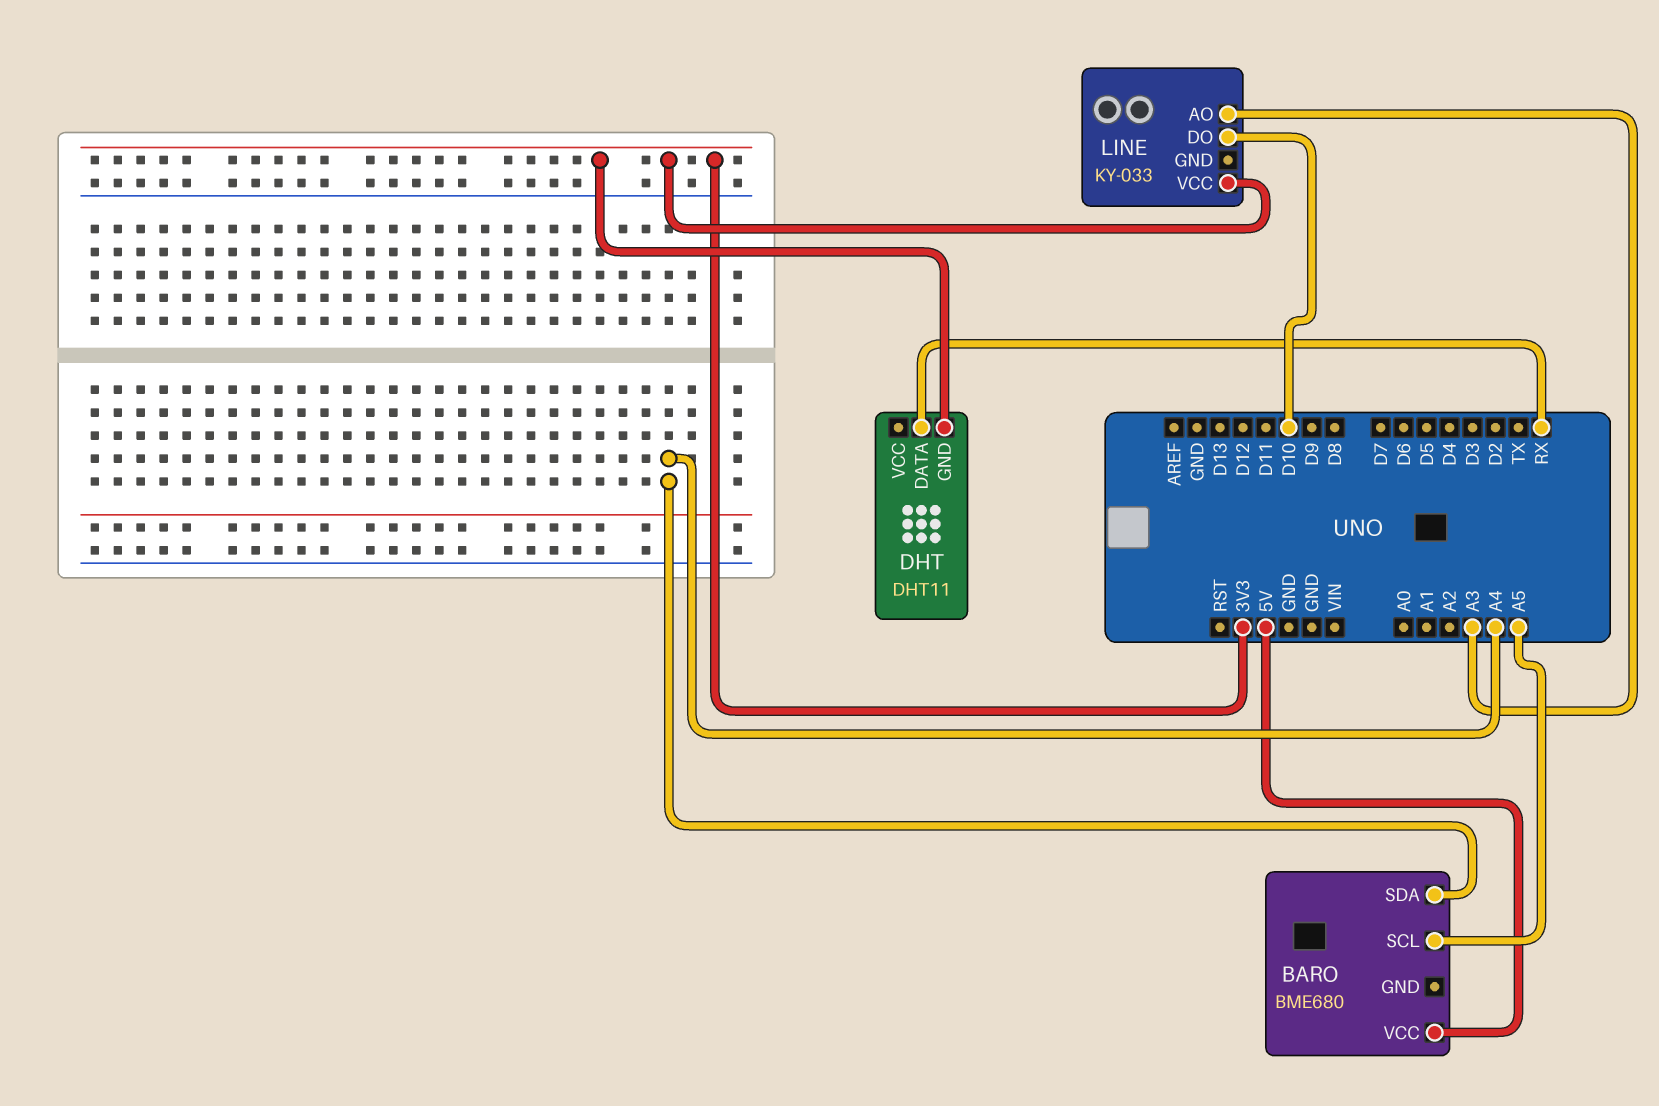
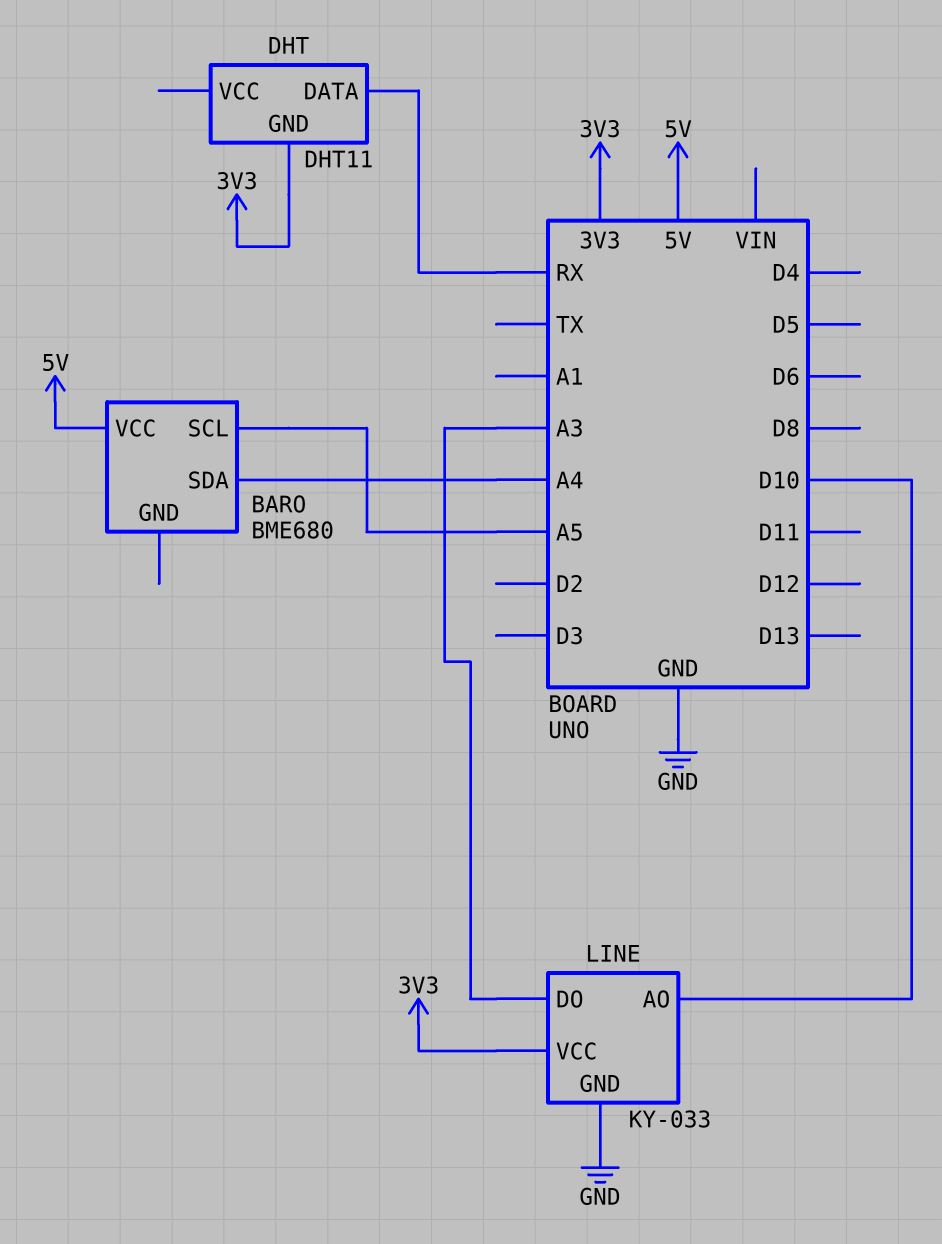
LINE pin AO: A3 -> D10
LINE pin DO: D10 -> A3
LINE pin GND: none -> GND

